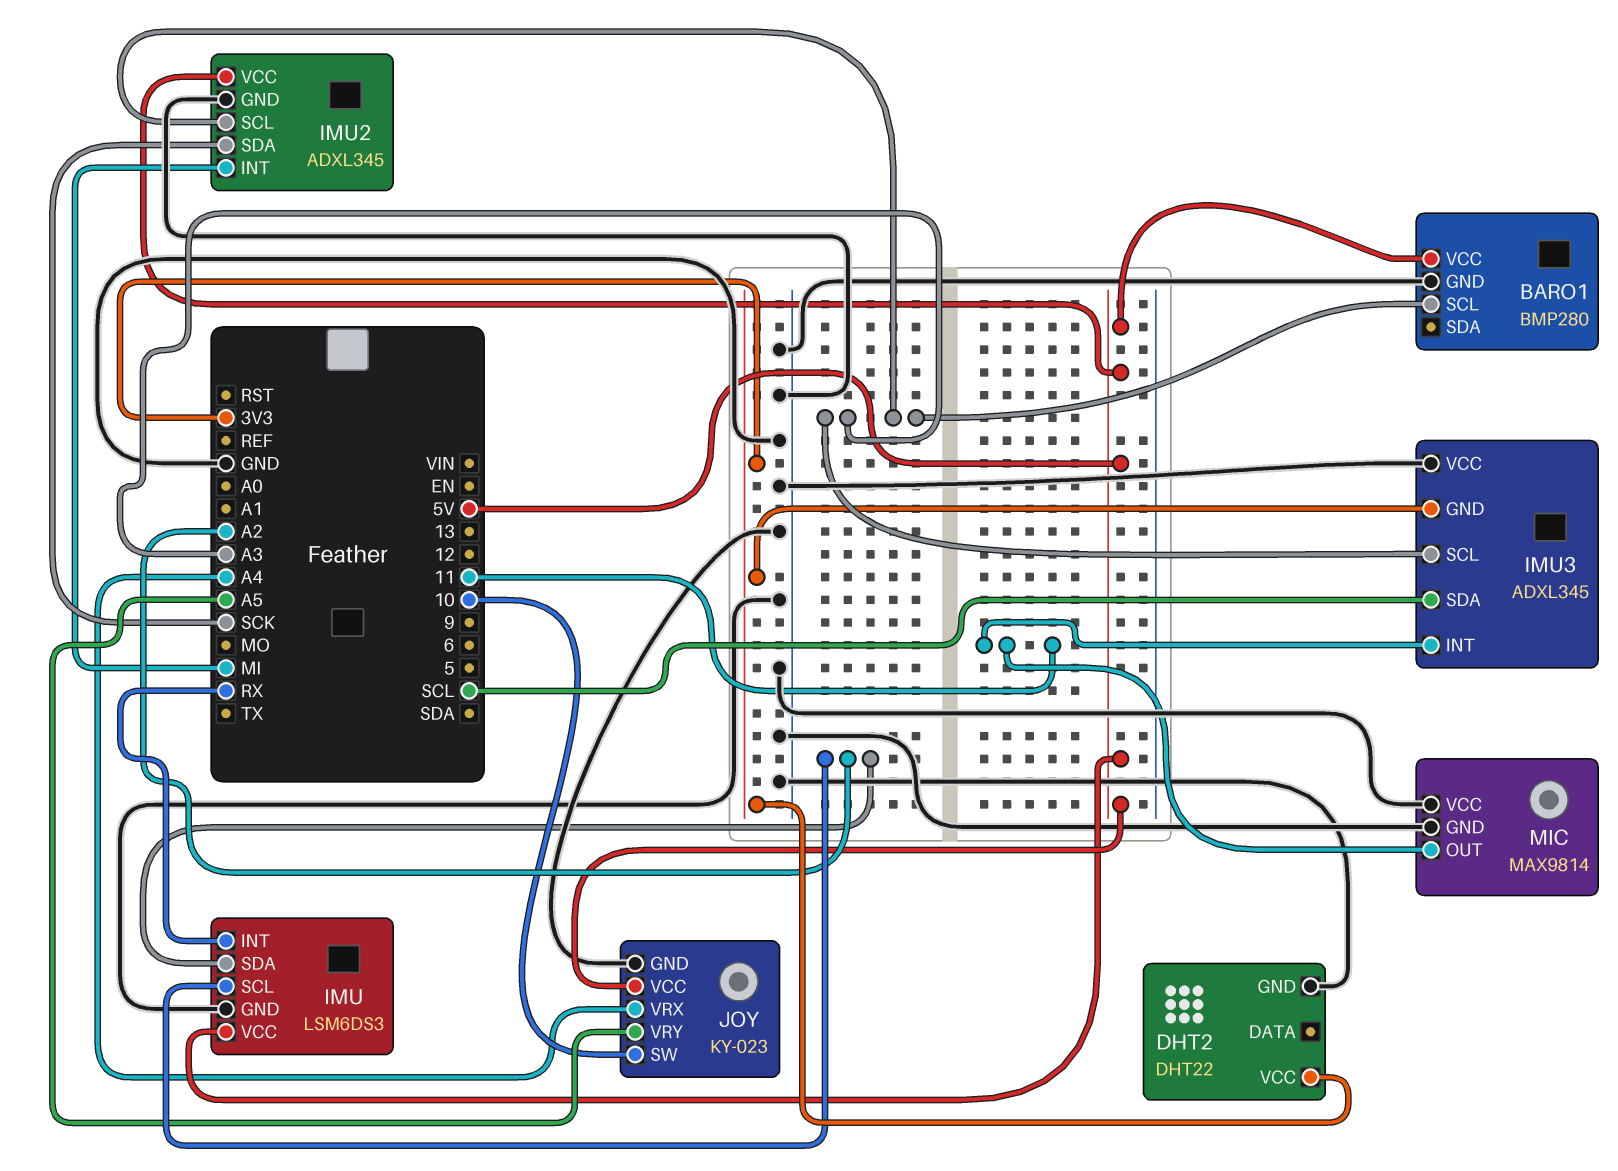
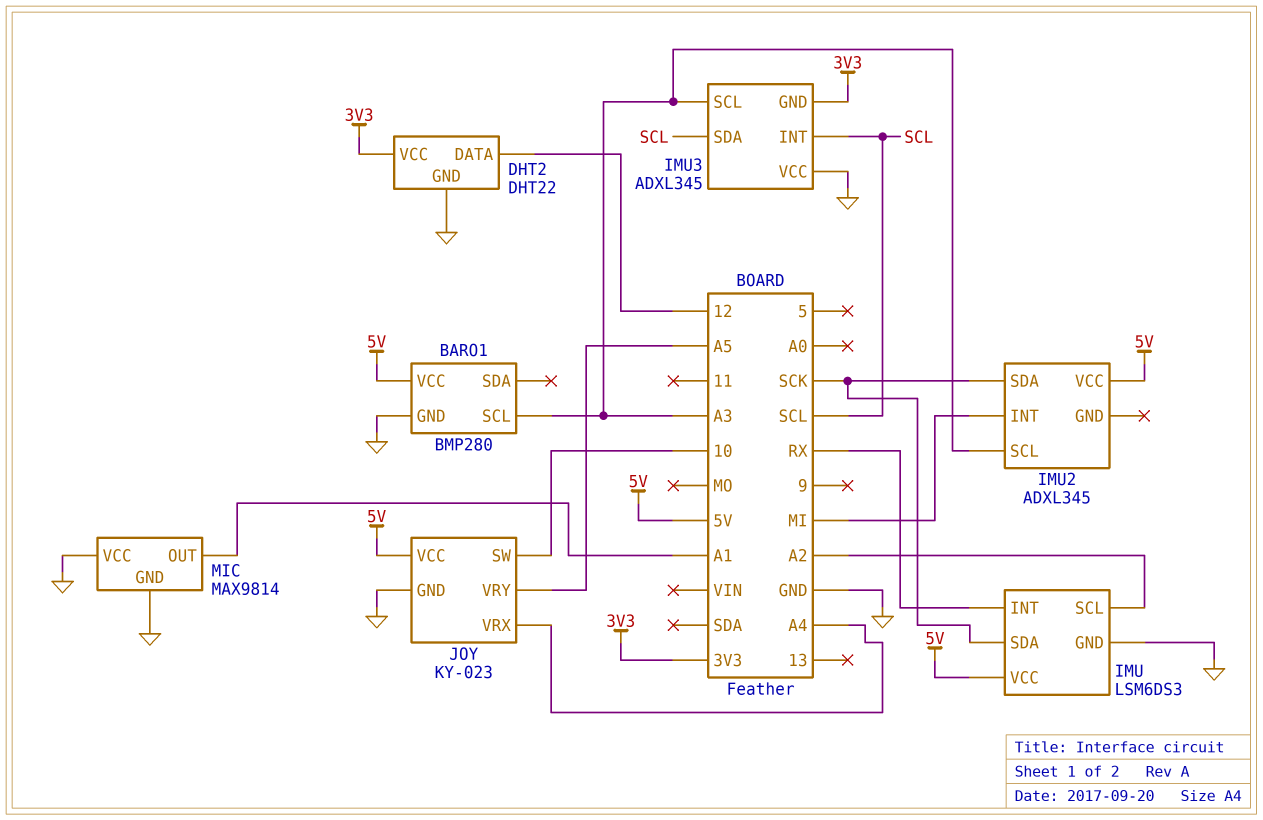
DHT2 pin DATA: none -> 12
IMU pin SDA: A2 -> SCK
IMU2 pin GND: GND -> none
IMU3 pin INT: 11 -> SCL
MIC pin OUT: 11 -> A1

